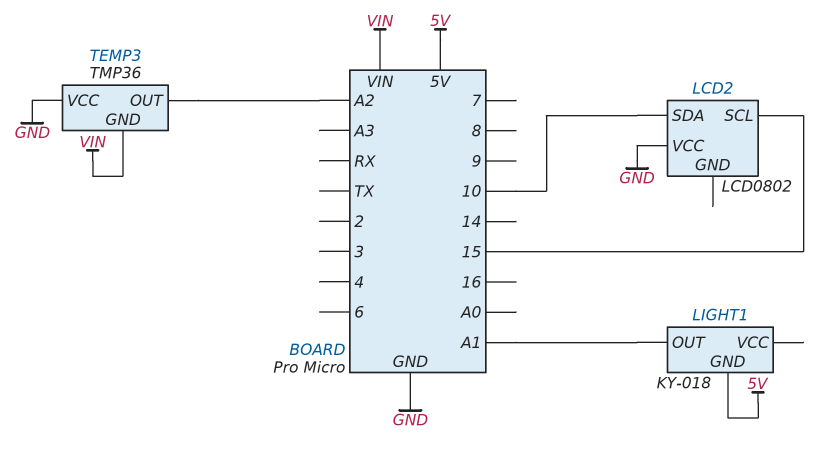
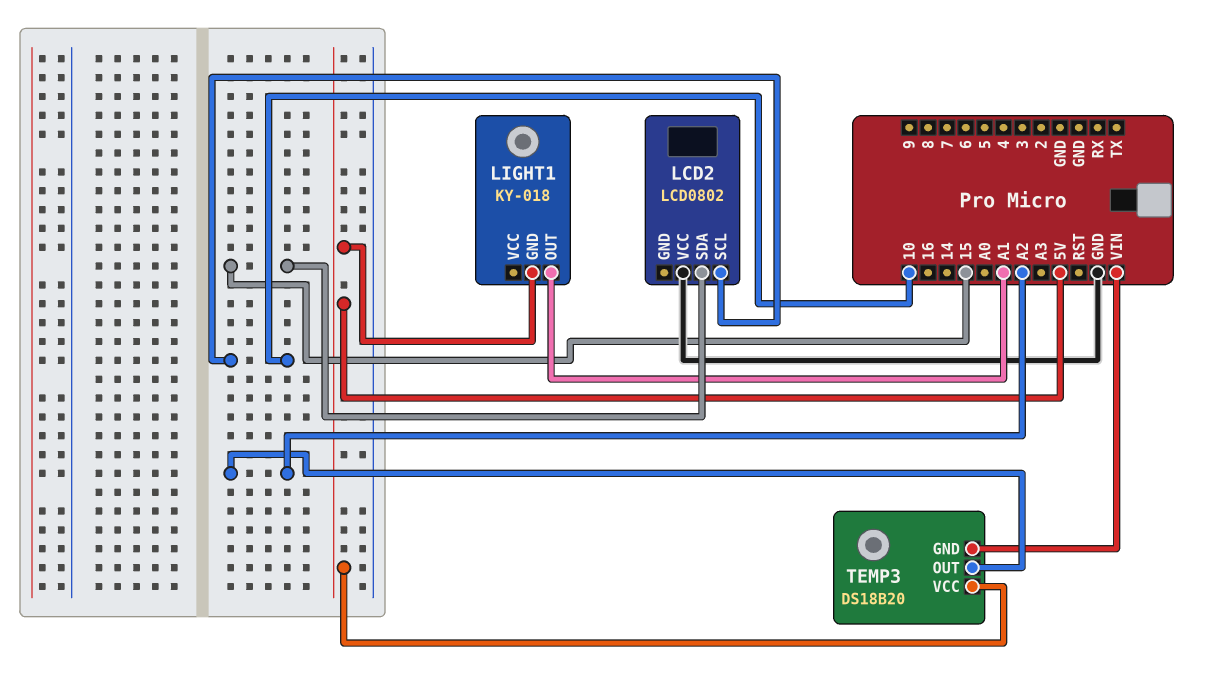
LCD2 pin SCL: 15 -> 10
LCD2 pin SDA: 10 -> 15
TEMP3: TMP36 -> DS18B20
TEMP3 pin VCC: GND -> 5V

